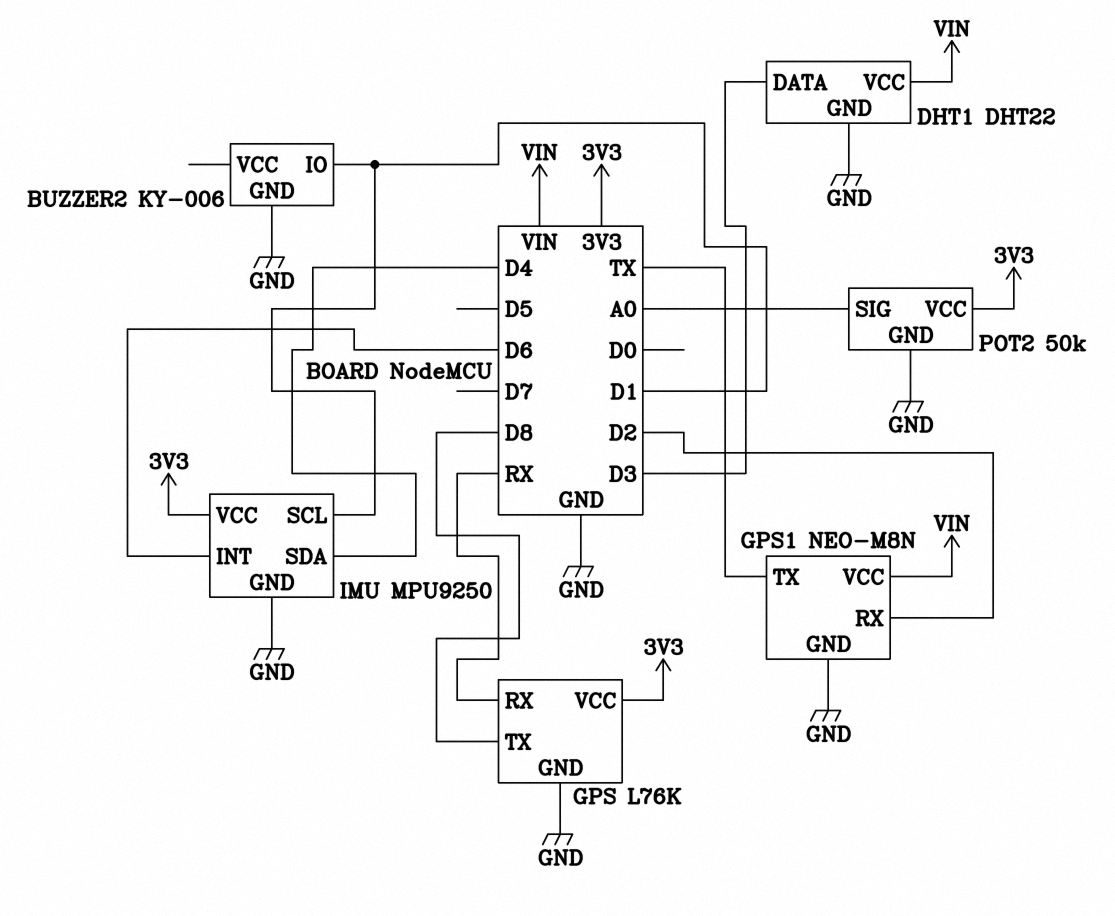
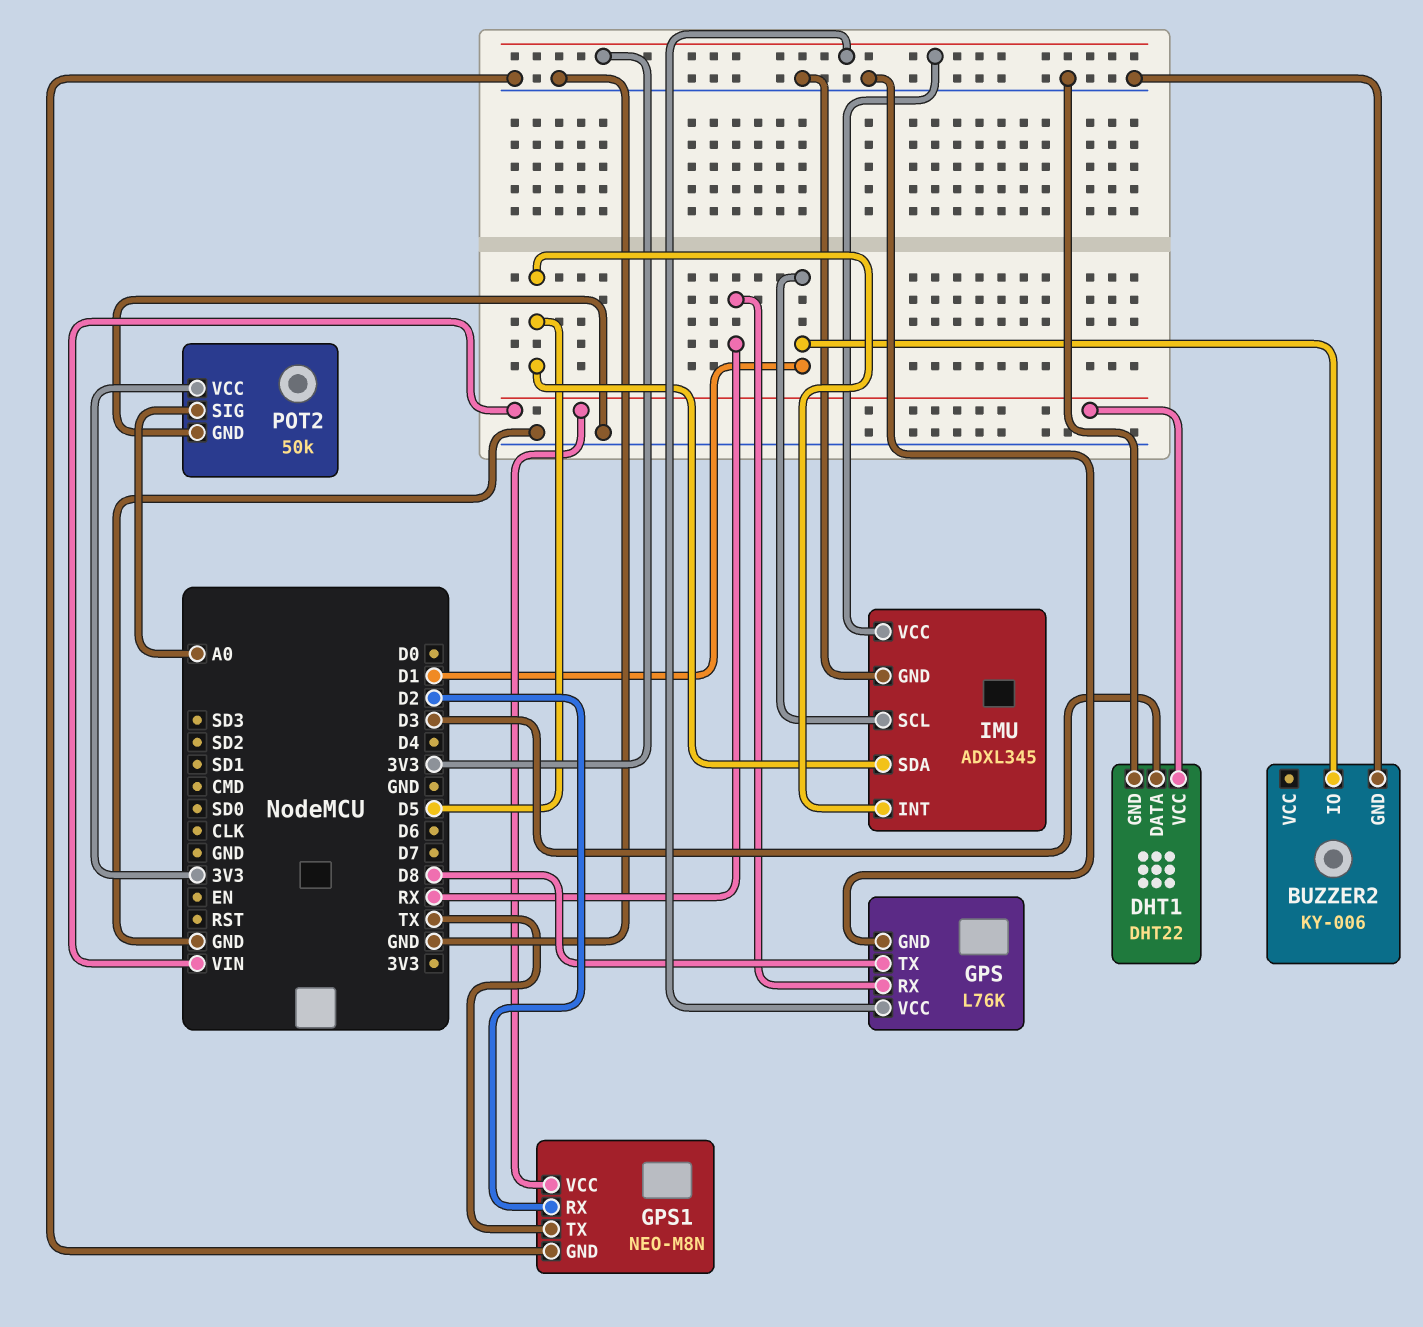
IMU: MPU9250 -> ADXL345
IMU pin INT: D6 -> D5
IMU pin SDA: D4 -> D5

